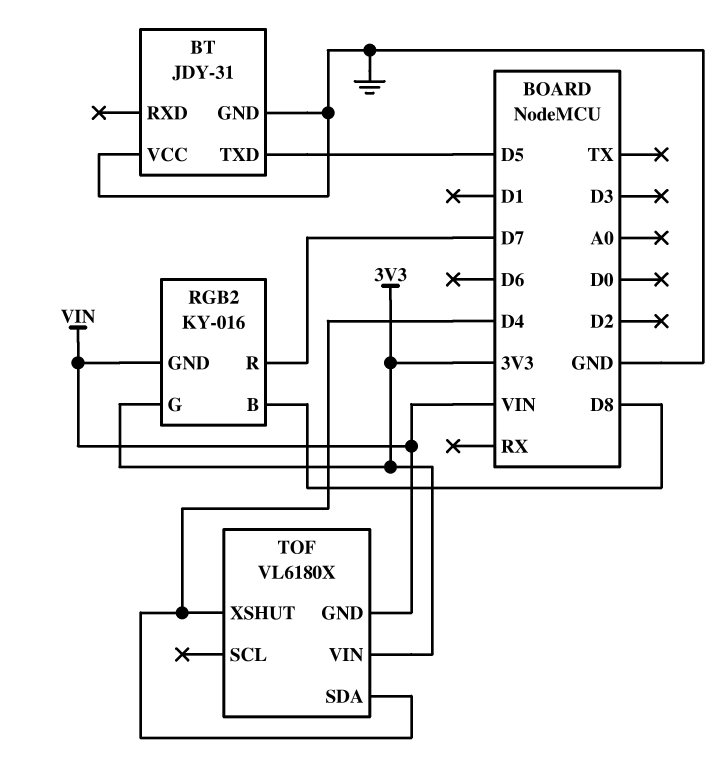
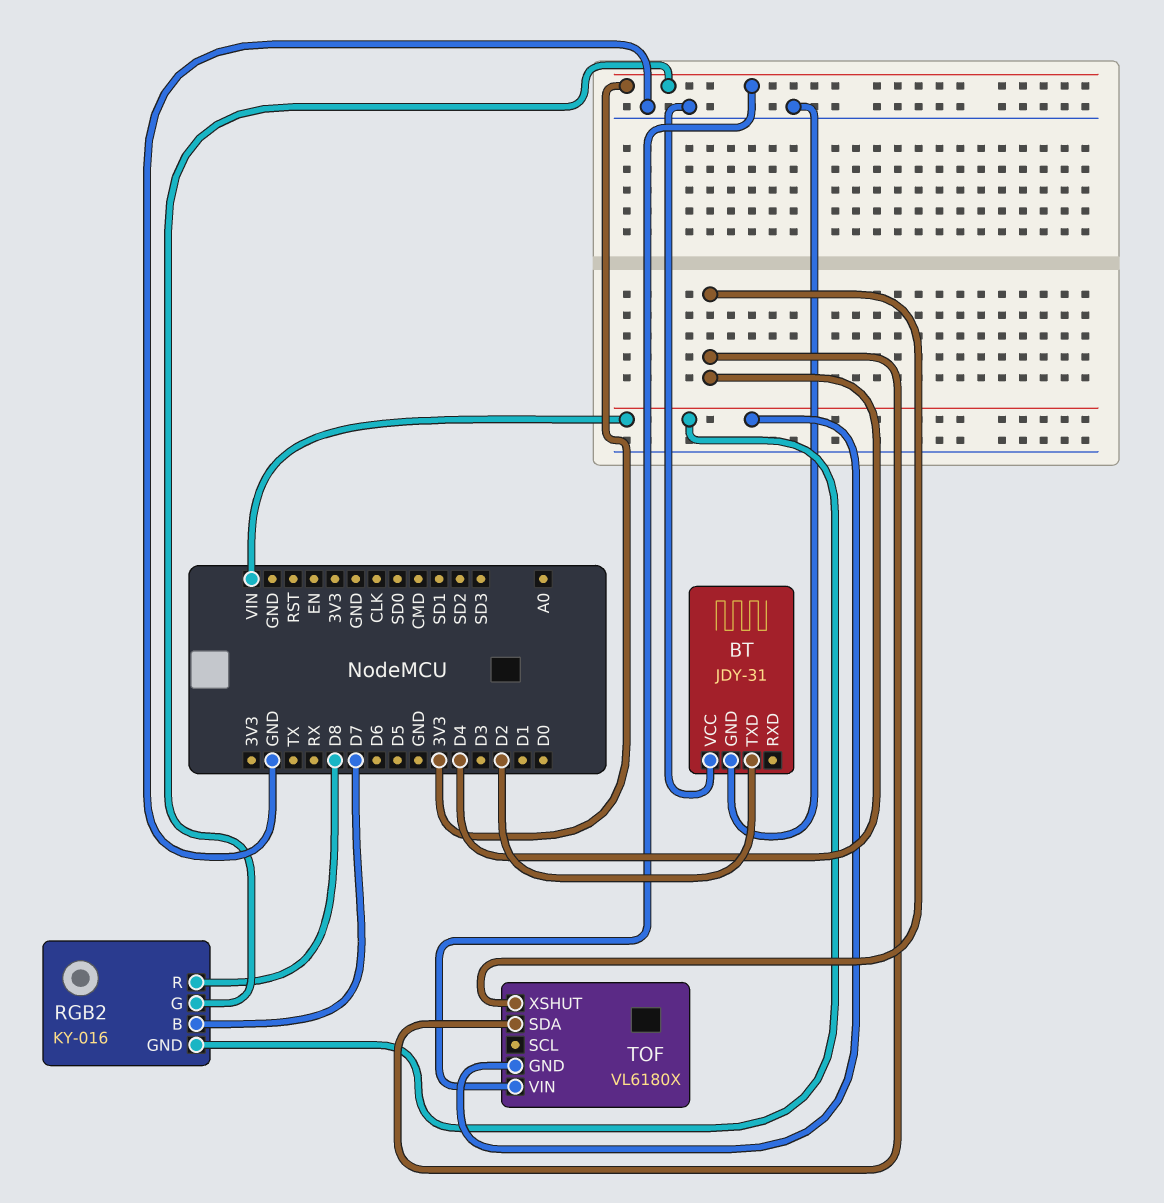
BT pin TXD: D5 -> D2
RGB2 pin B: D8 -> D7
RGB2 pin R: D7 -> D8

